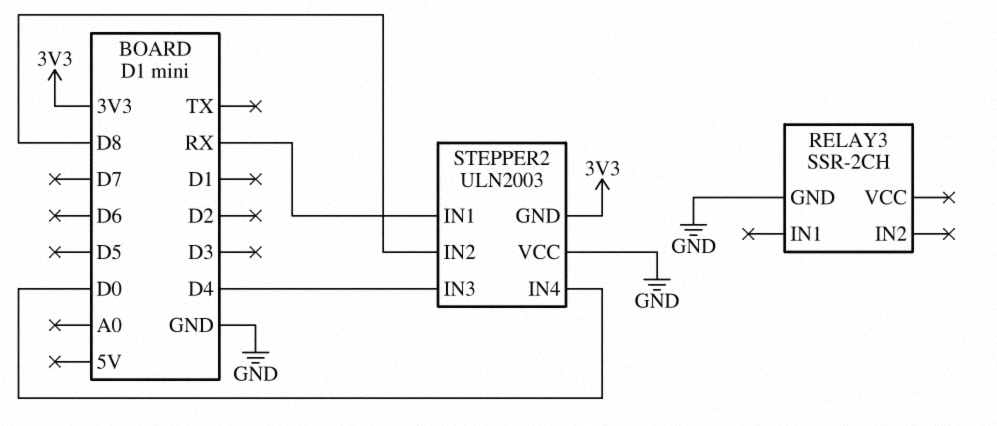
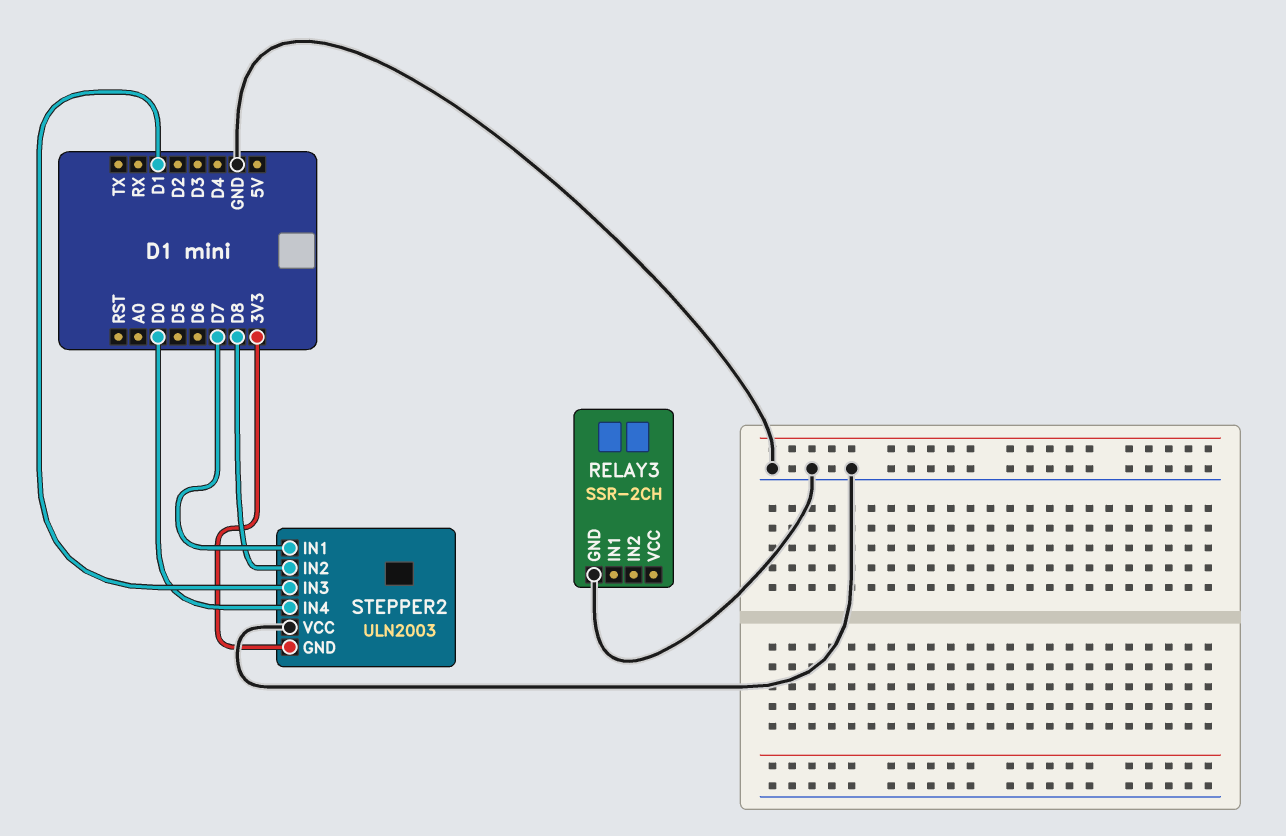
STEPPER2 pin IN1: RX -> D7
STEPPER2 pin IN3: D4 -> D1

